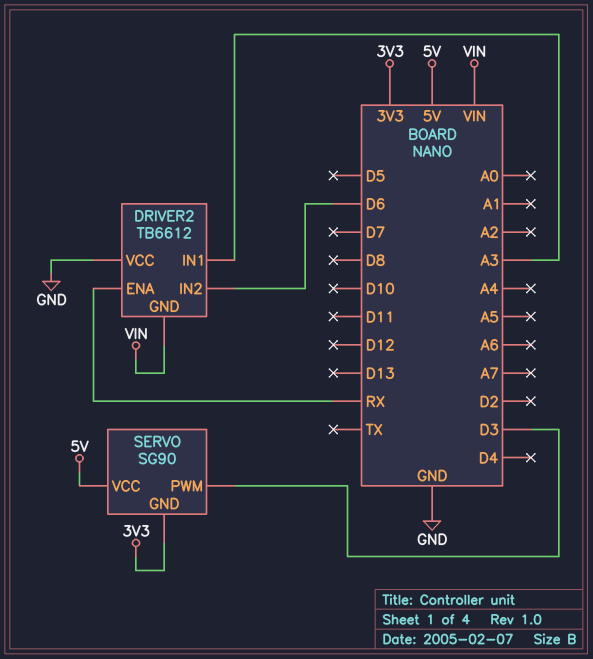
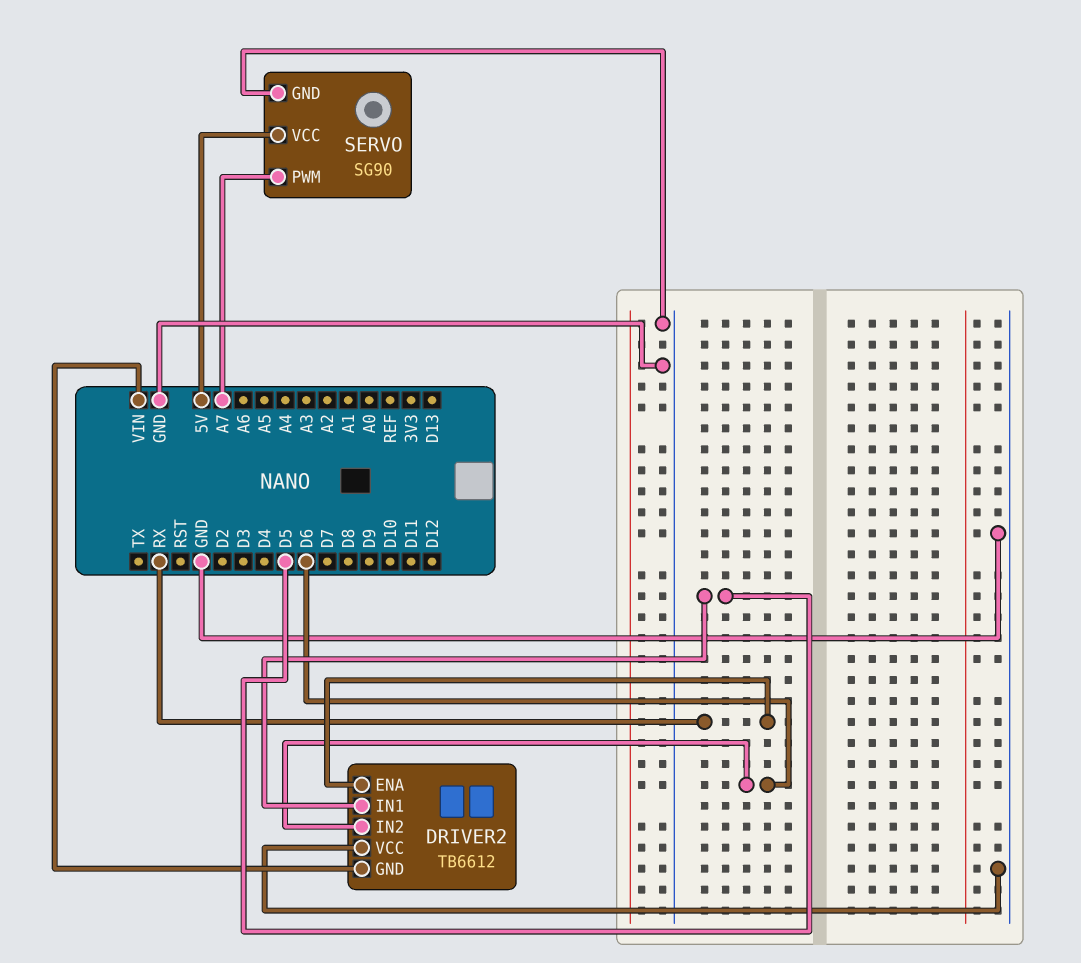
DRIVER2 pin IN1: A3 -> D5
SERVO pin GND: 3V3 -> GND
SERVO pin PWM: D3 -> A7

